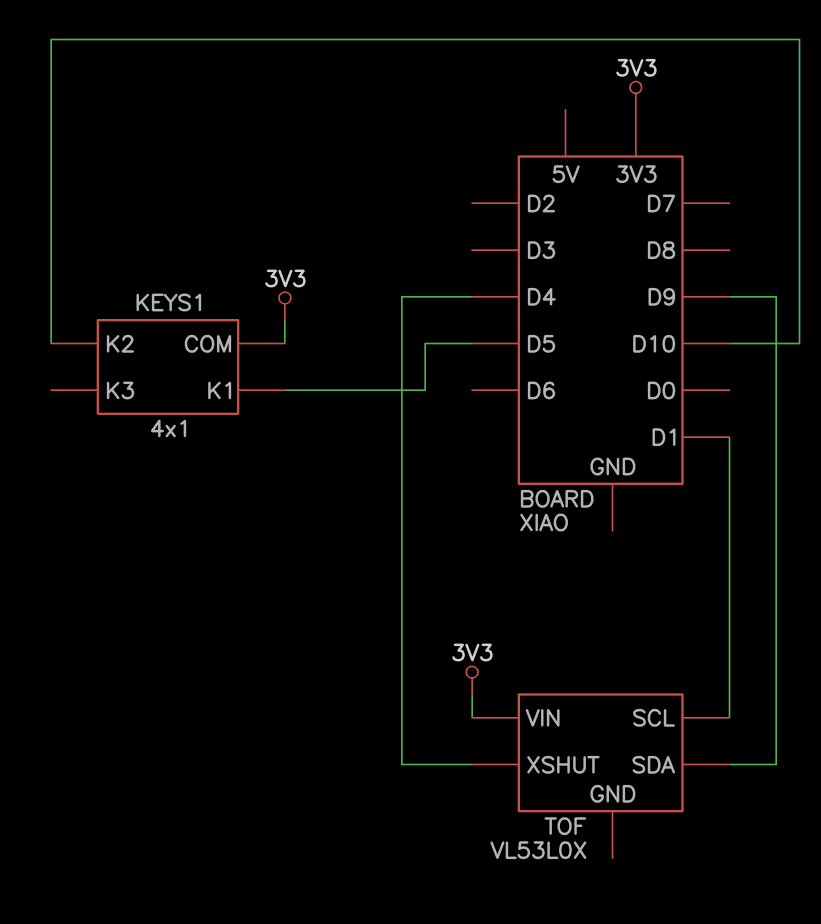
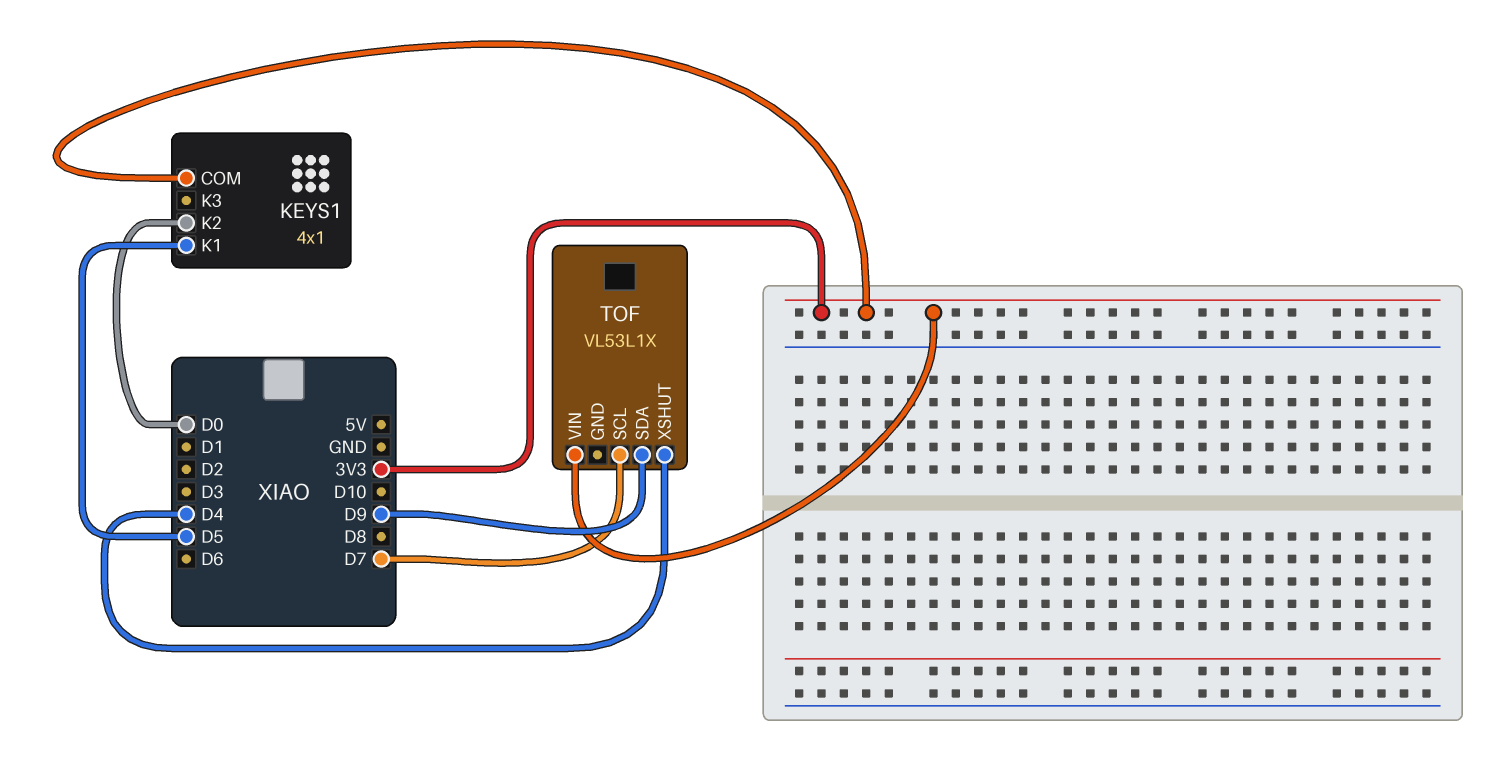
KEYS1 pin K2: D10 -> D0
TOF: VL53L0X -> VL53L1X
TOF pin SCL: D1 -> D7

